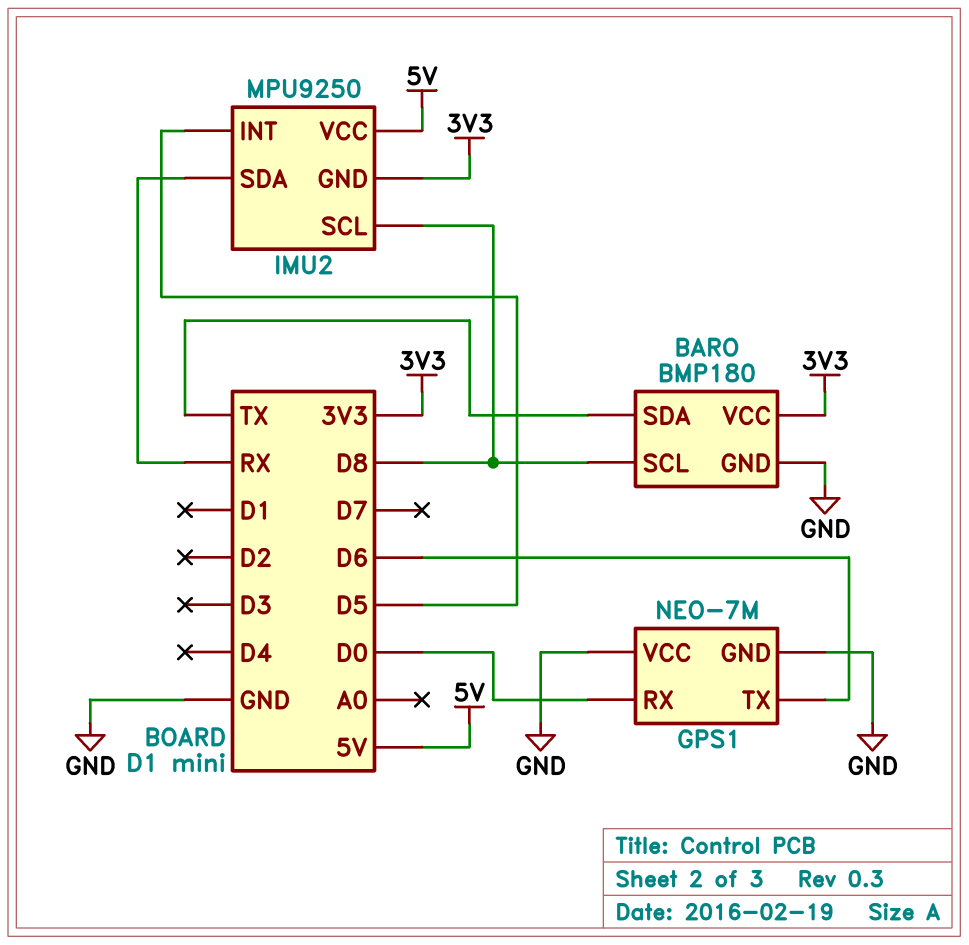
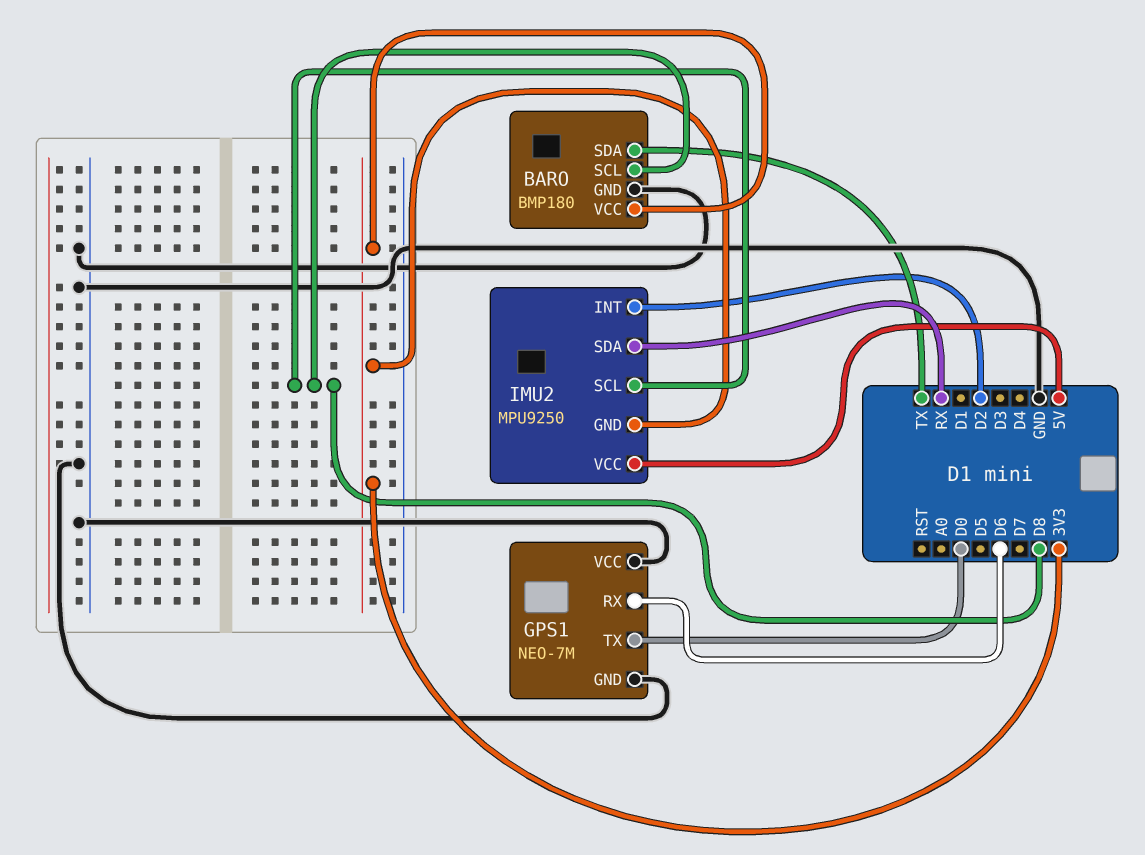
GPS1 pin RX: D0 -> D6
GPS1 pin TX: D6 -> D0
IMU2 pin INT: D5 -> D2

